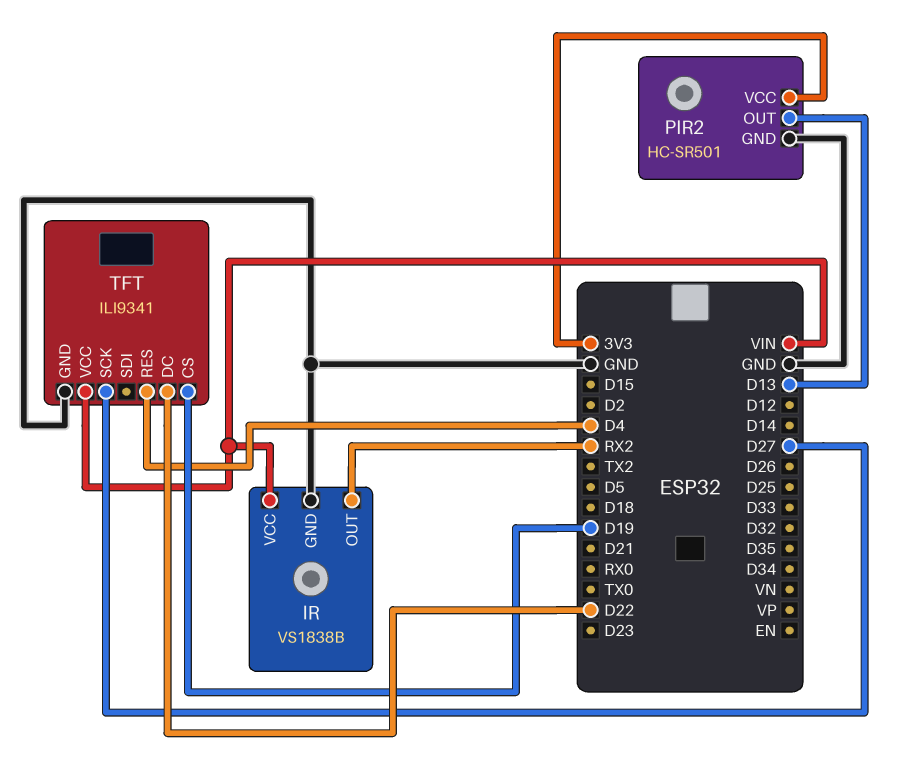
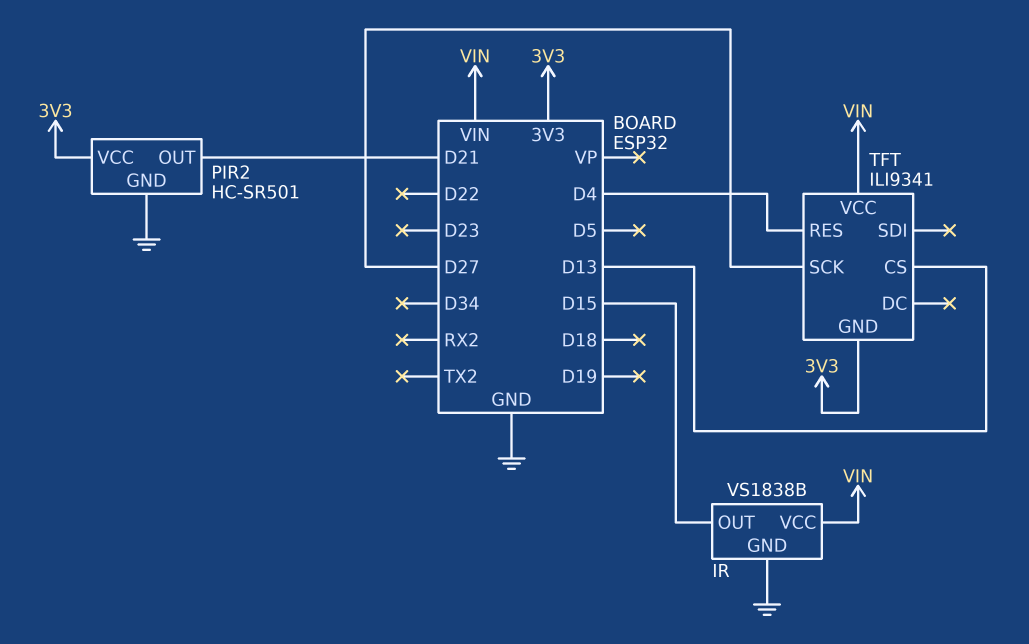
IR pin OUT: RX2 -> D15
PIR2 pin OUT: D13 -> D21
TFT pin CS: D19 -> D13
TFT pin DC: D22 -> none
TFT pin GND: GND -> 3V3

